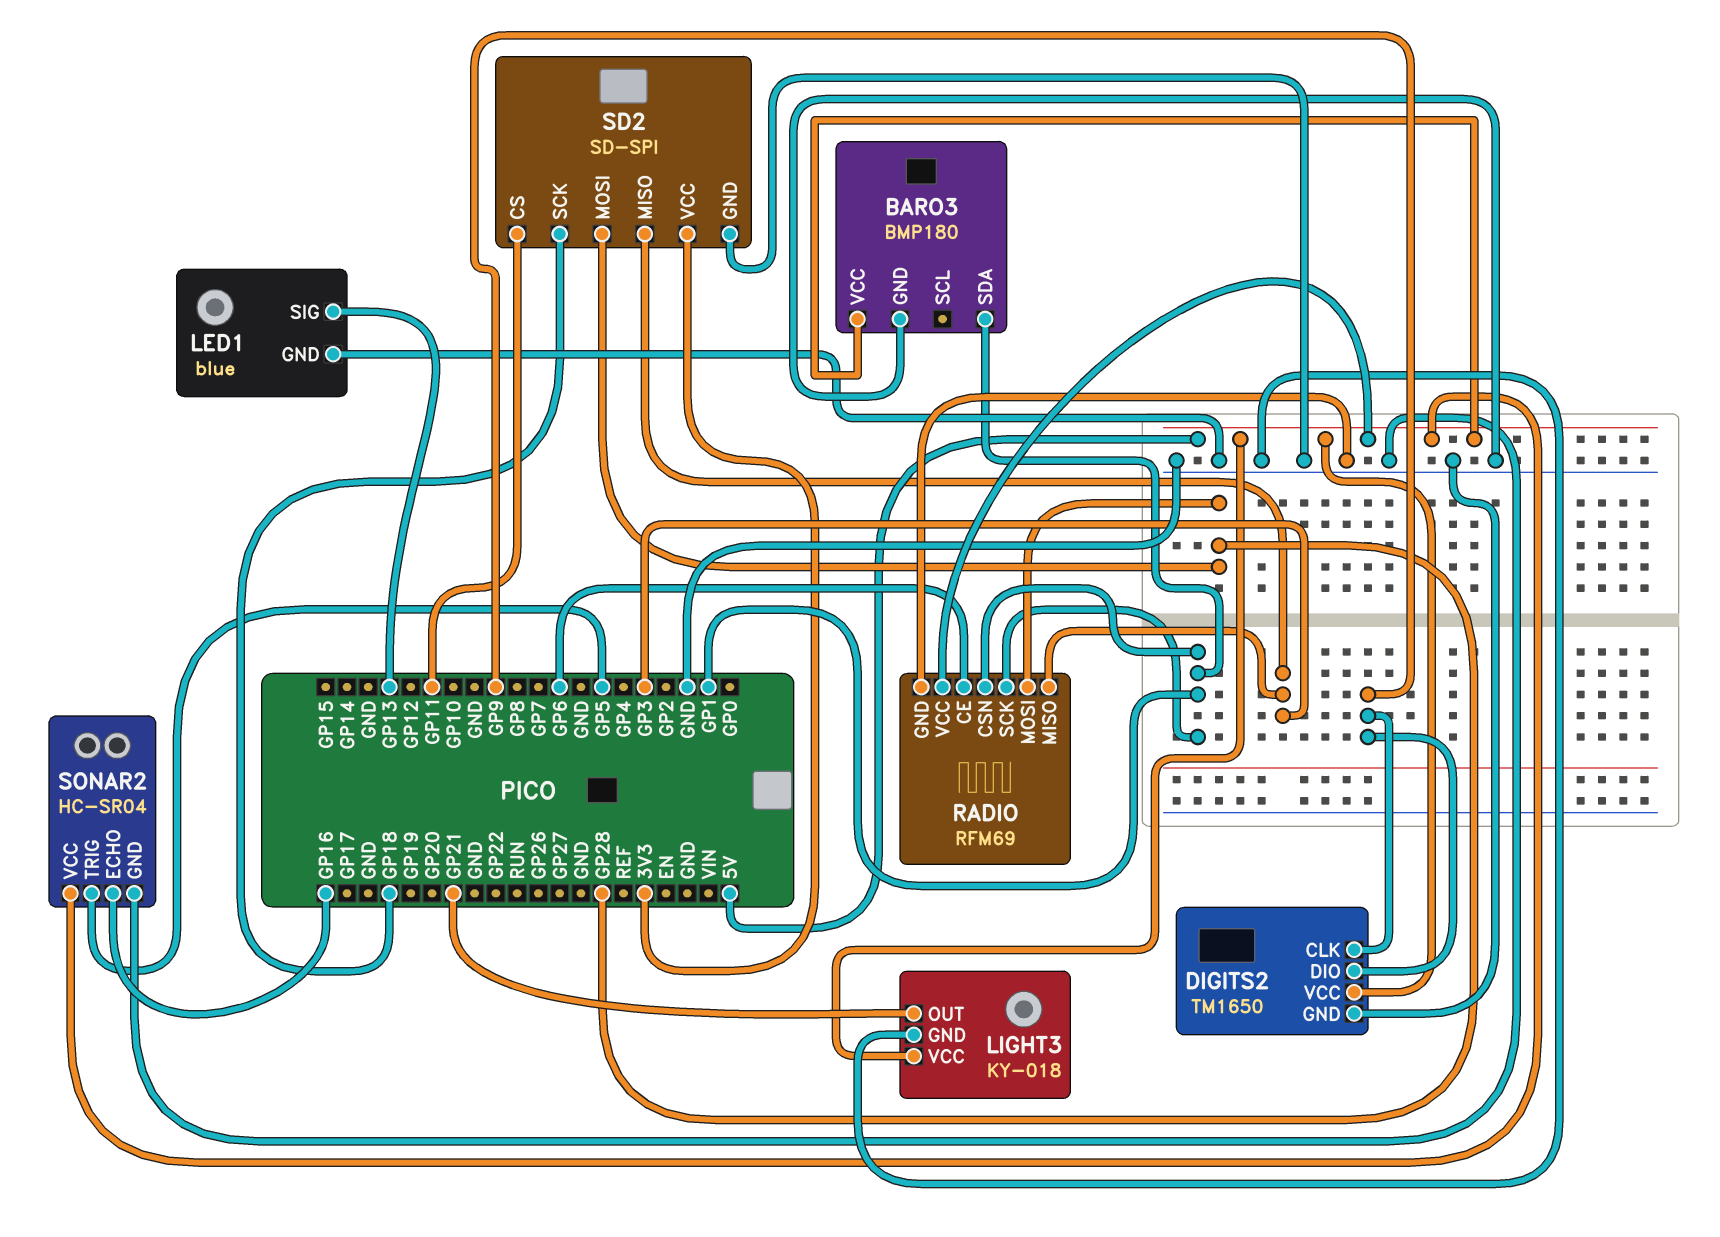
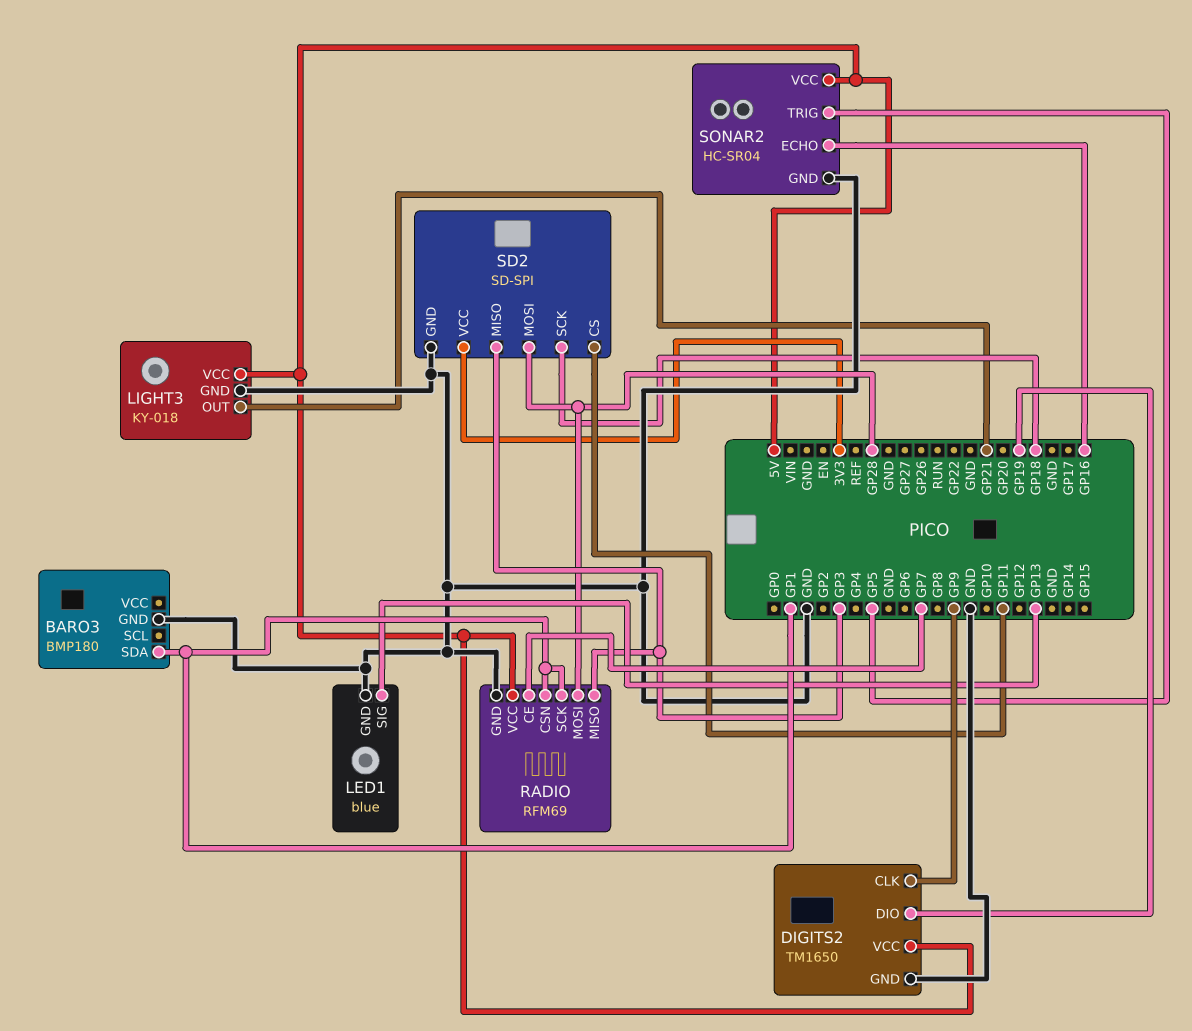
BARO3 pin VCC: 5V -> none
DIGITS2 pin DIO: GP9 -> GP19
RADIO pin CE: GP6 -> GP7

